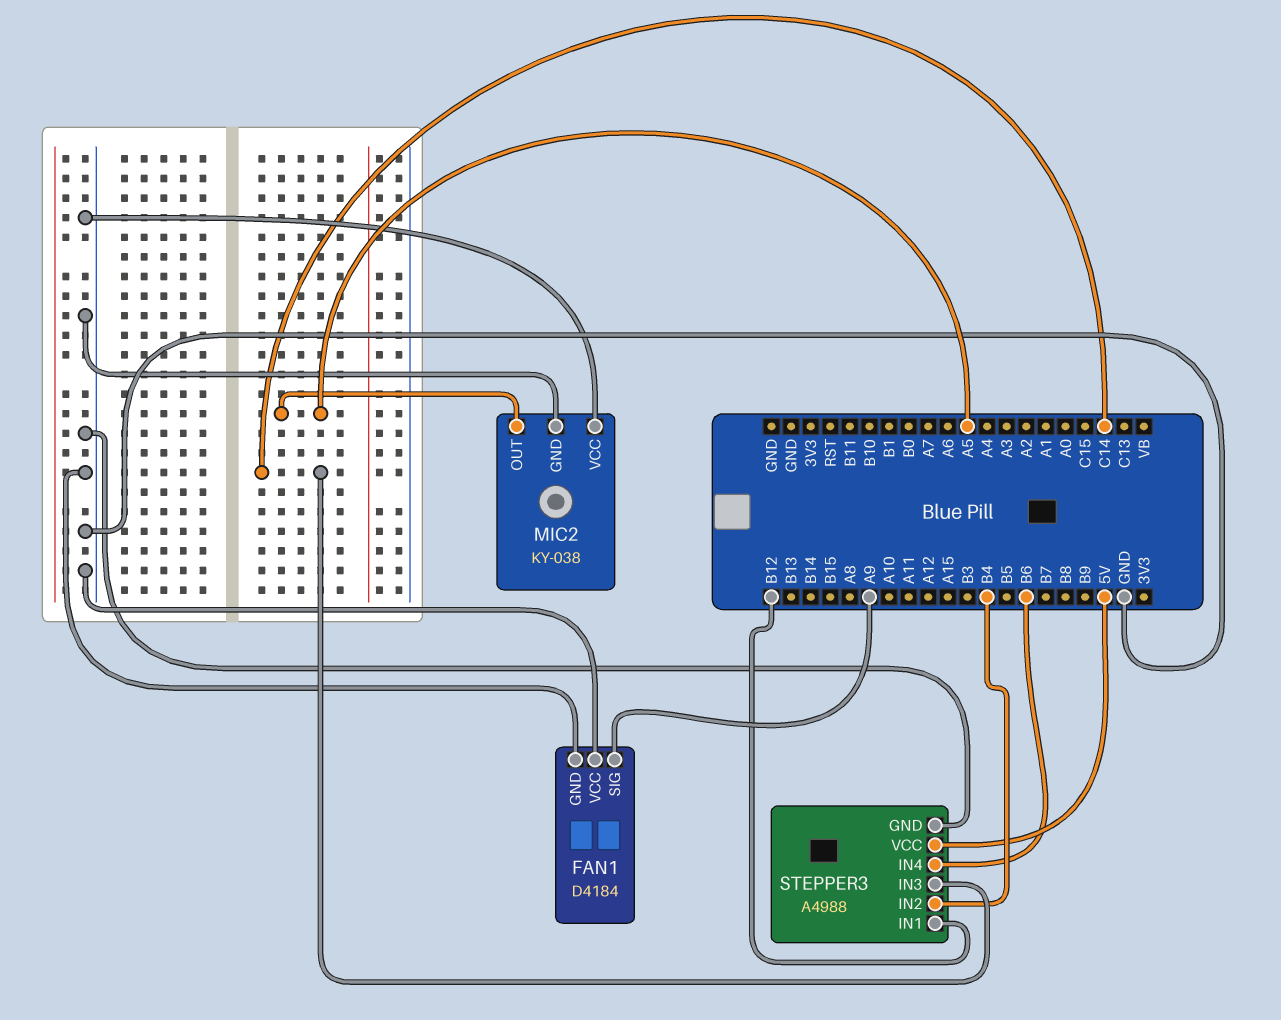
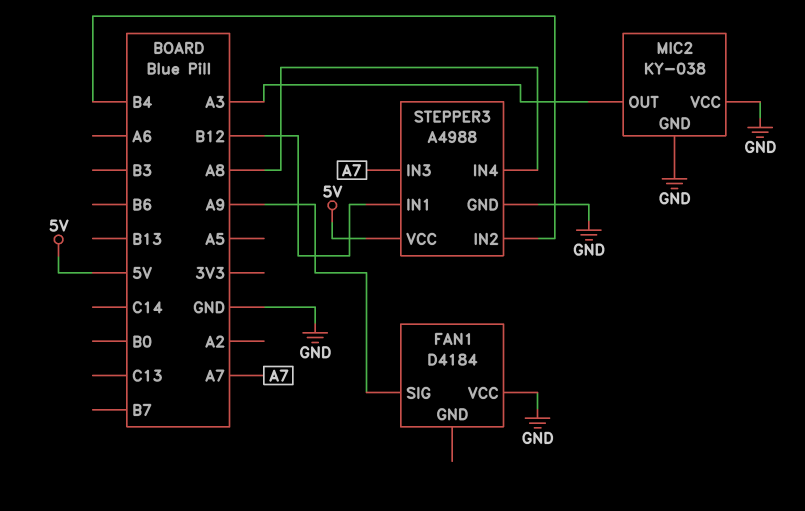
FAN1 pin GND: GND -> none
MIC2 pin OUT: A5 -> A3
STEPPER3 pin IN3: C14 -> A7
STEPPER3 pin IN4: B6 -> A8

